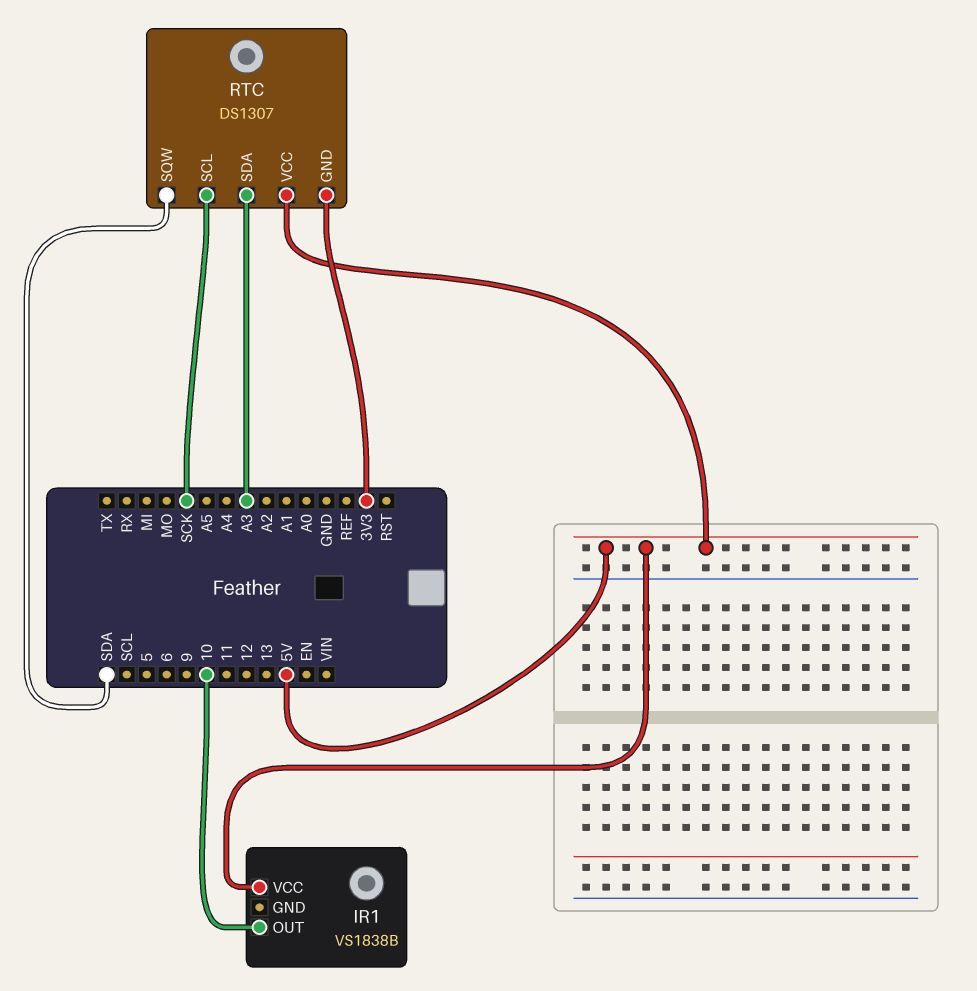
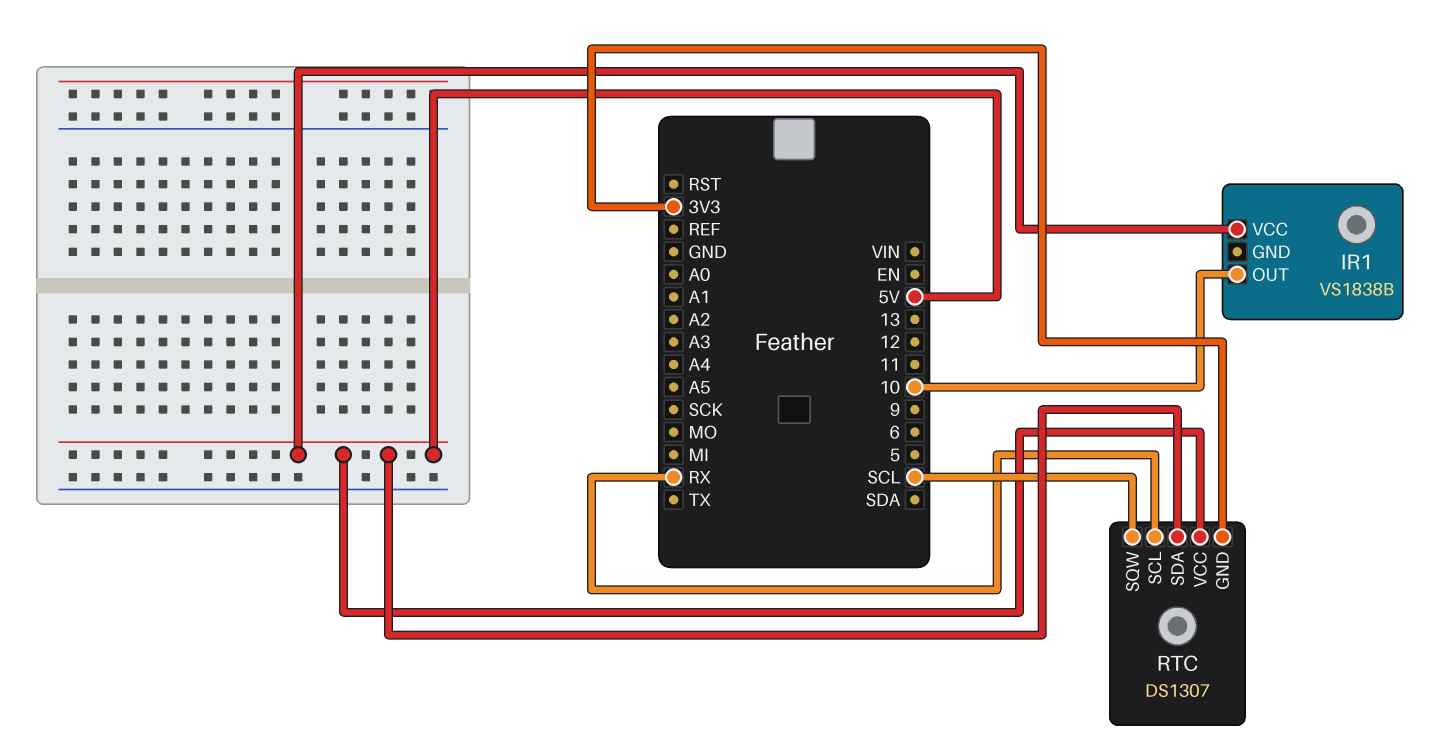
RTC pin SCL: SCK -> RX
RTC pin SDA: A3 -> 5V
RTC pin SQW: SDA -> SCL

